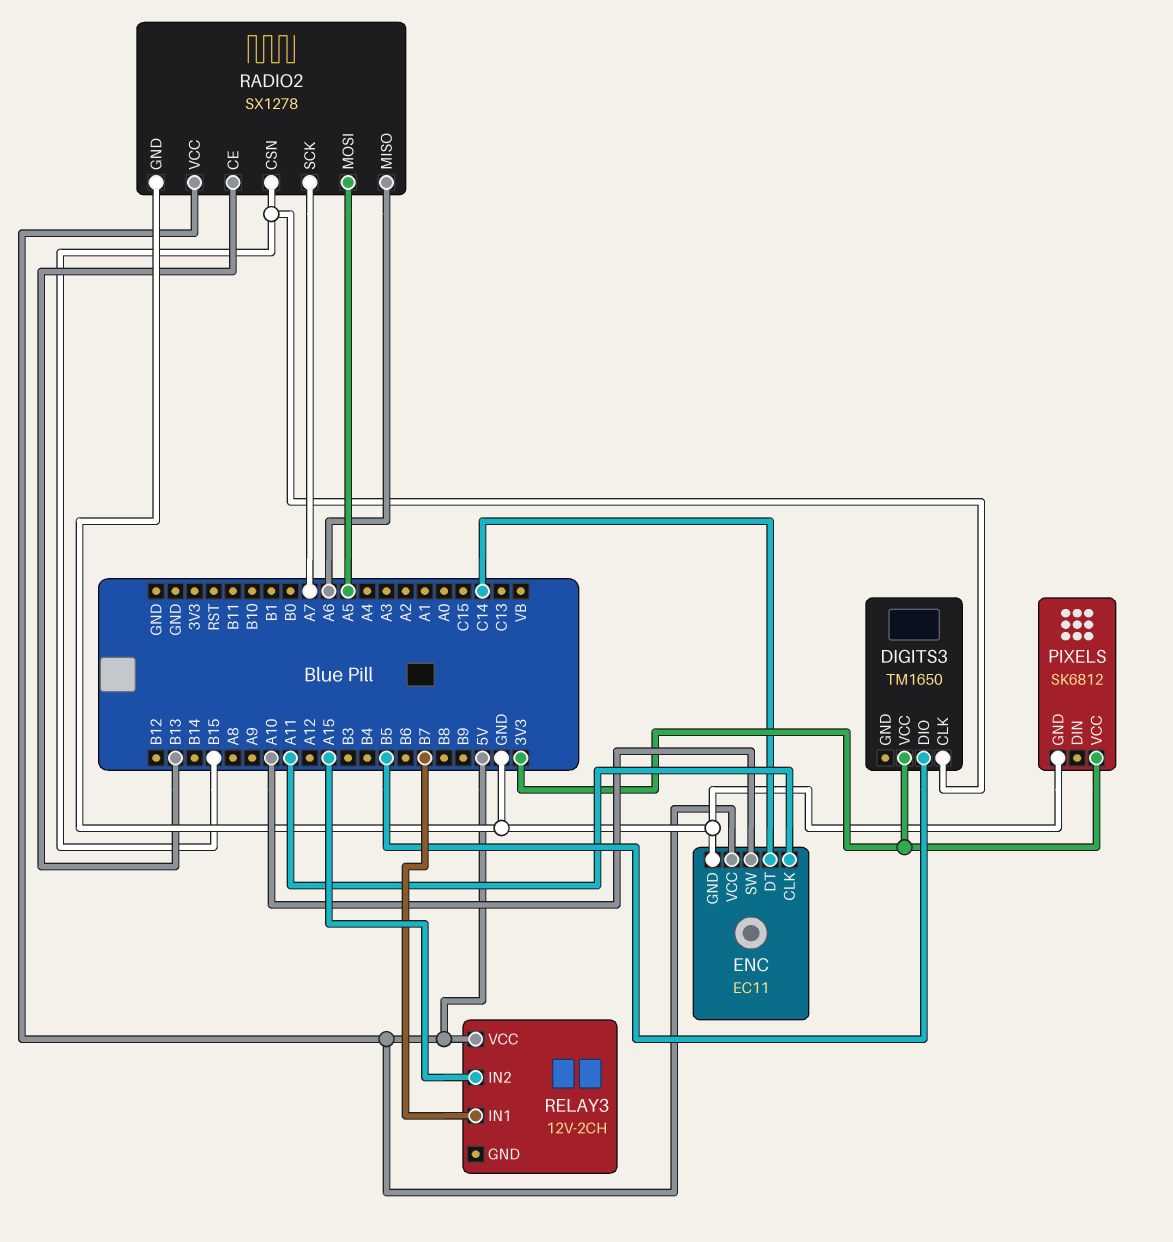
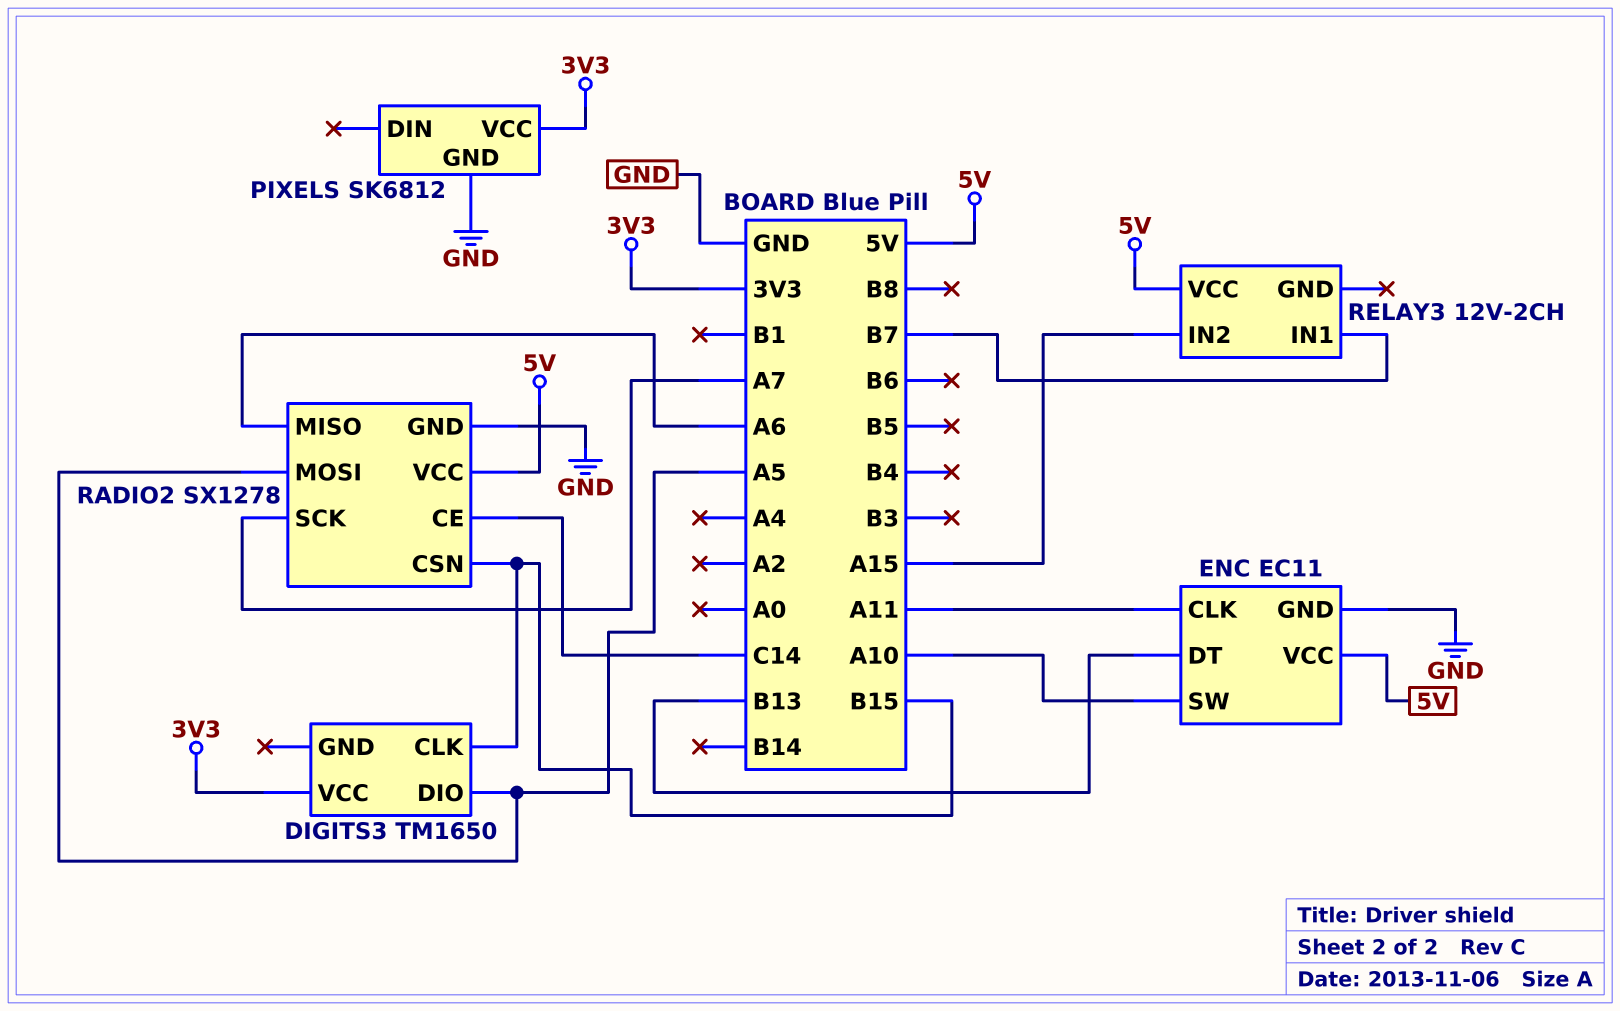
DIGITS3 pin DIO: B5 -> A5
ENC pin DT: C14 -> B13
RADIO2 pin CE: B13 -> C14

